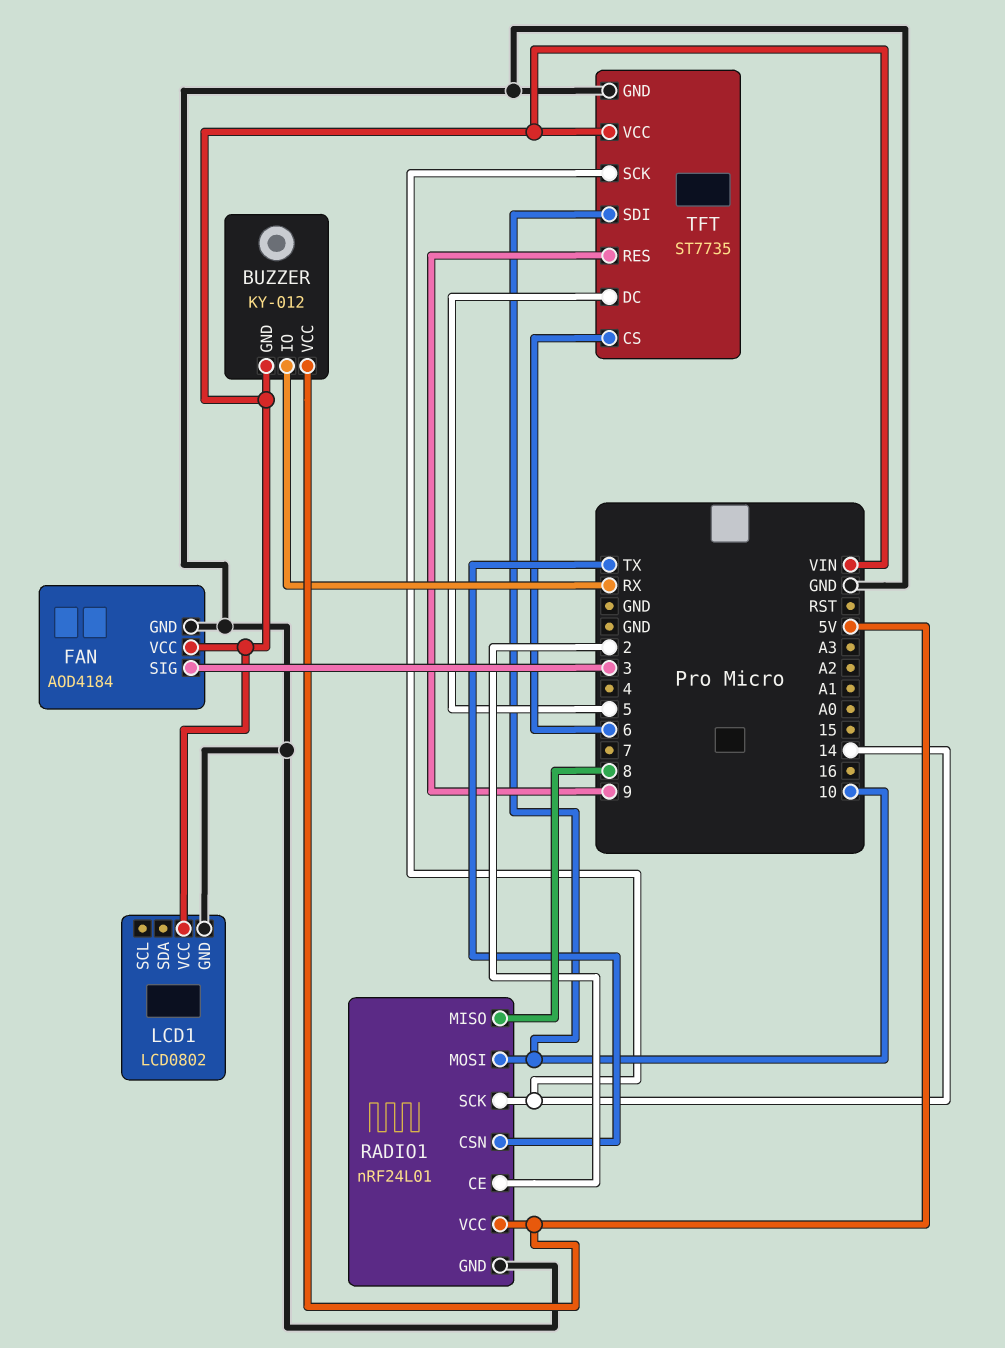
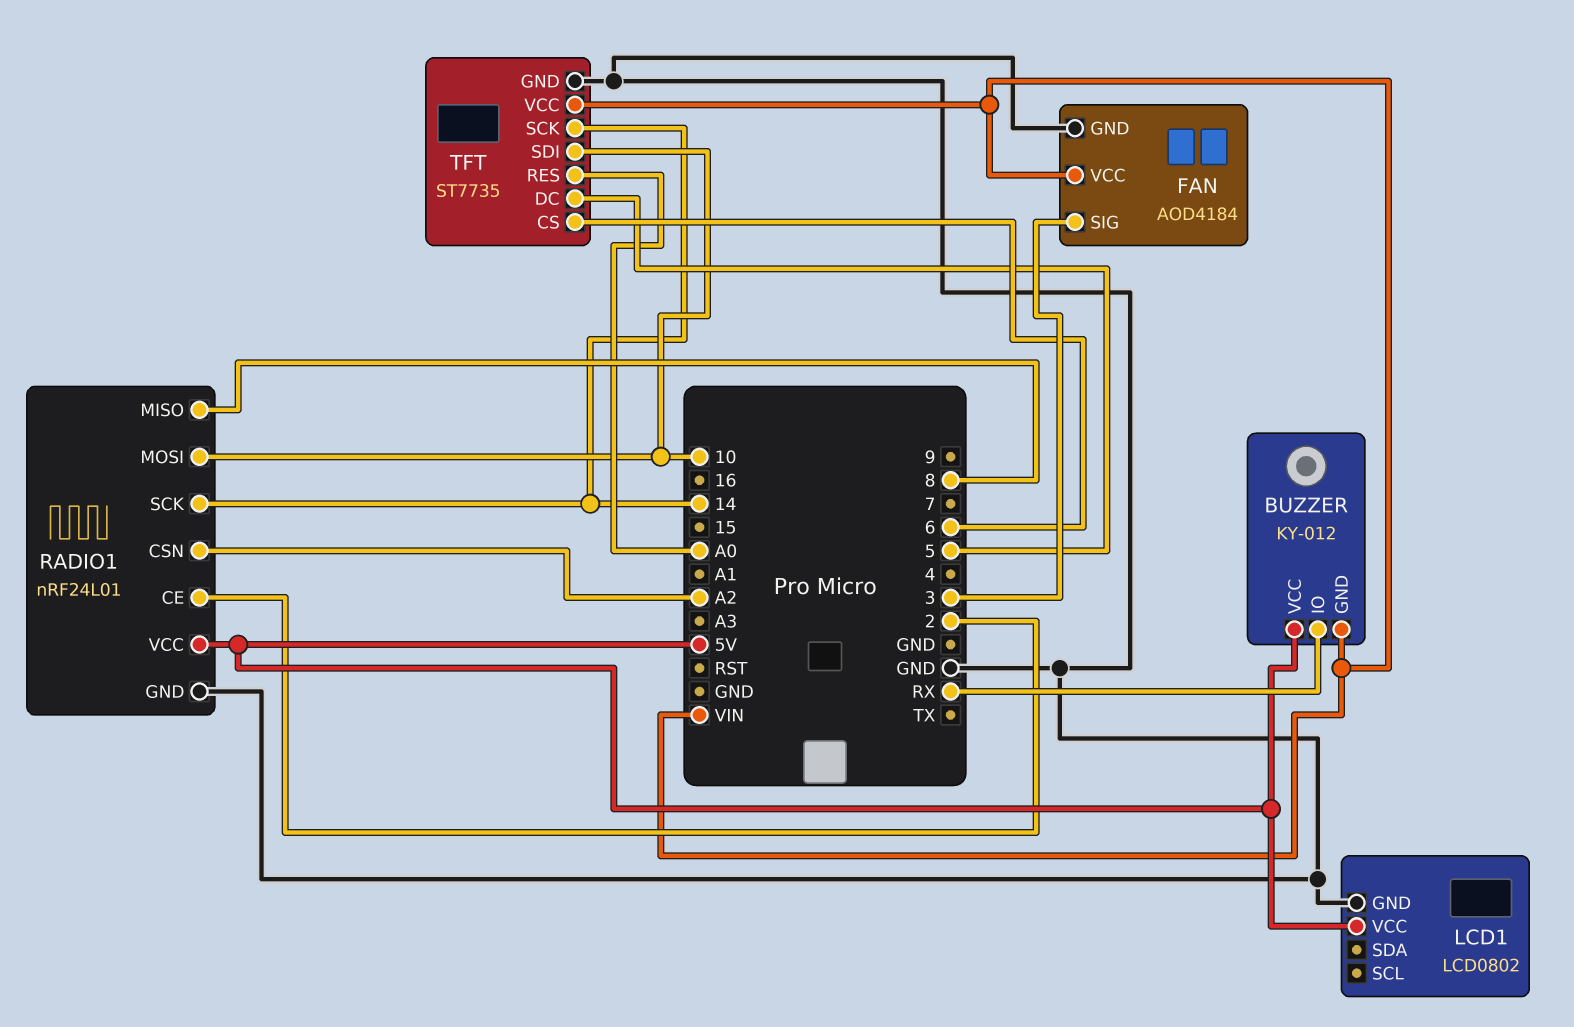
LCD1 pin VCC: VIN -> 5V
RADIO1 pin CSN: TX -> A2
TFT pin RES: 9 -> A0

